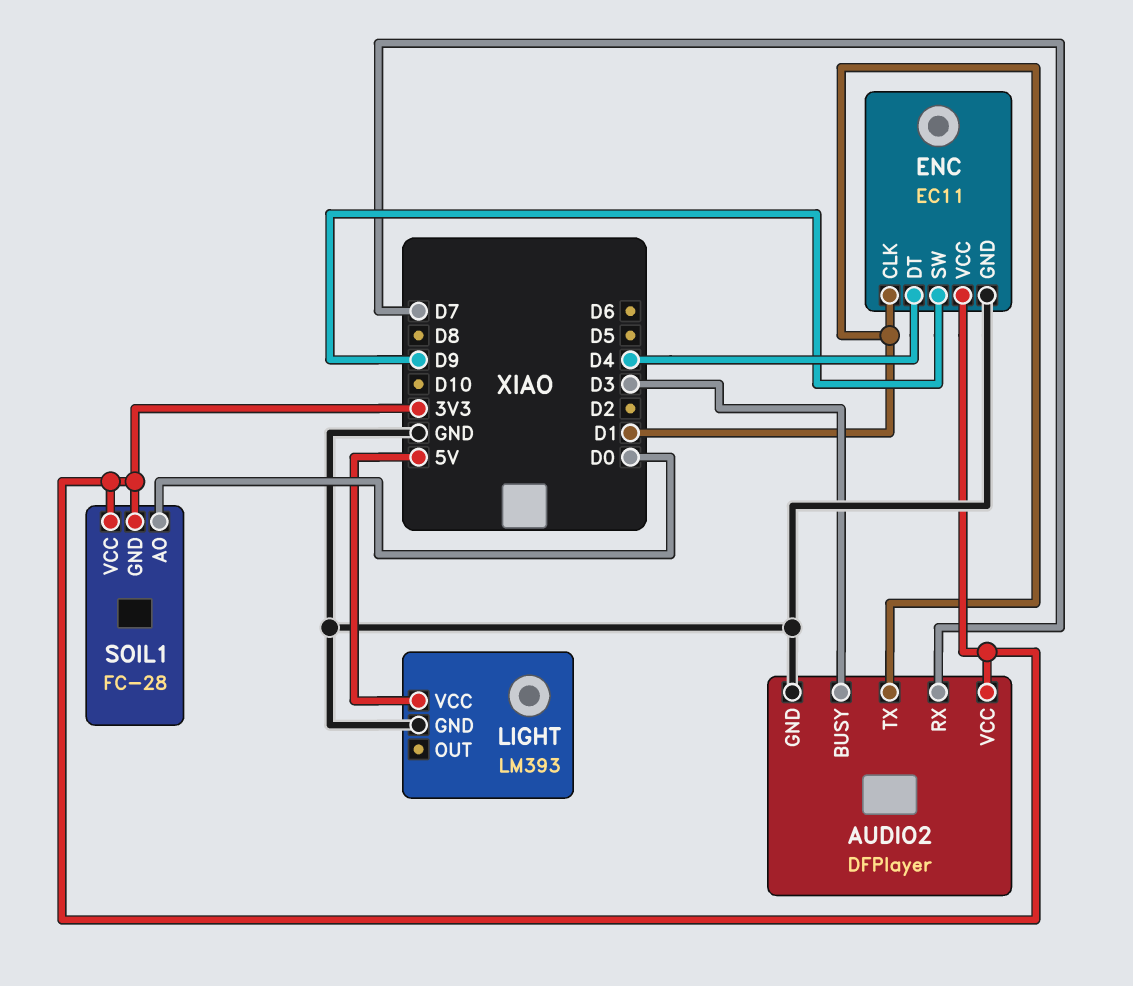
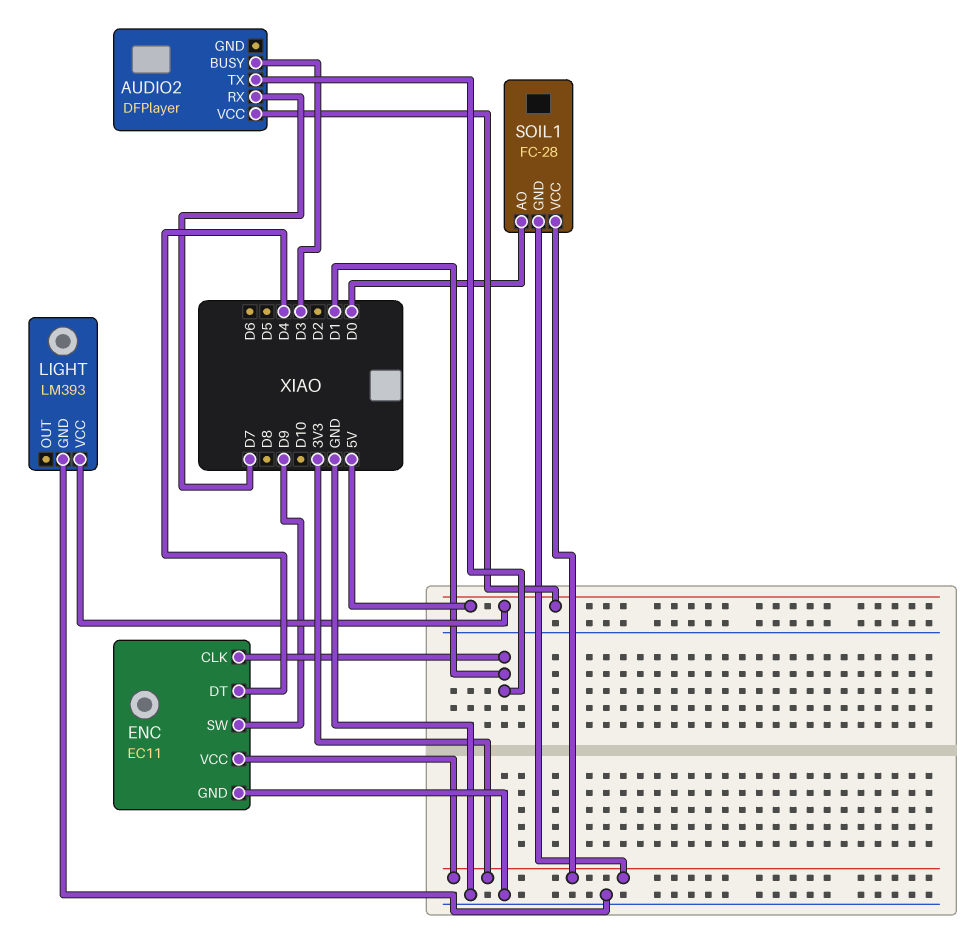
AUDIO2 pin GND: GND -> none
AUDIO2 pin VCC: 3V3 -> 5V

